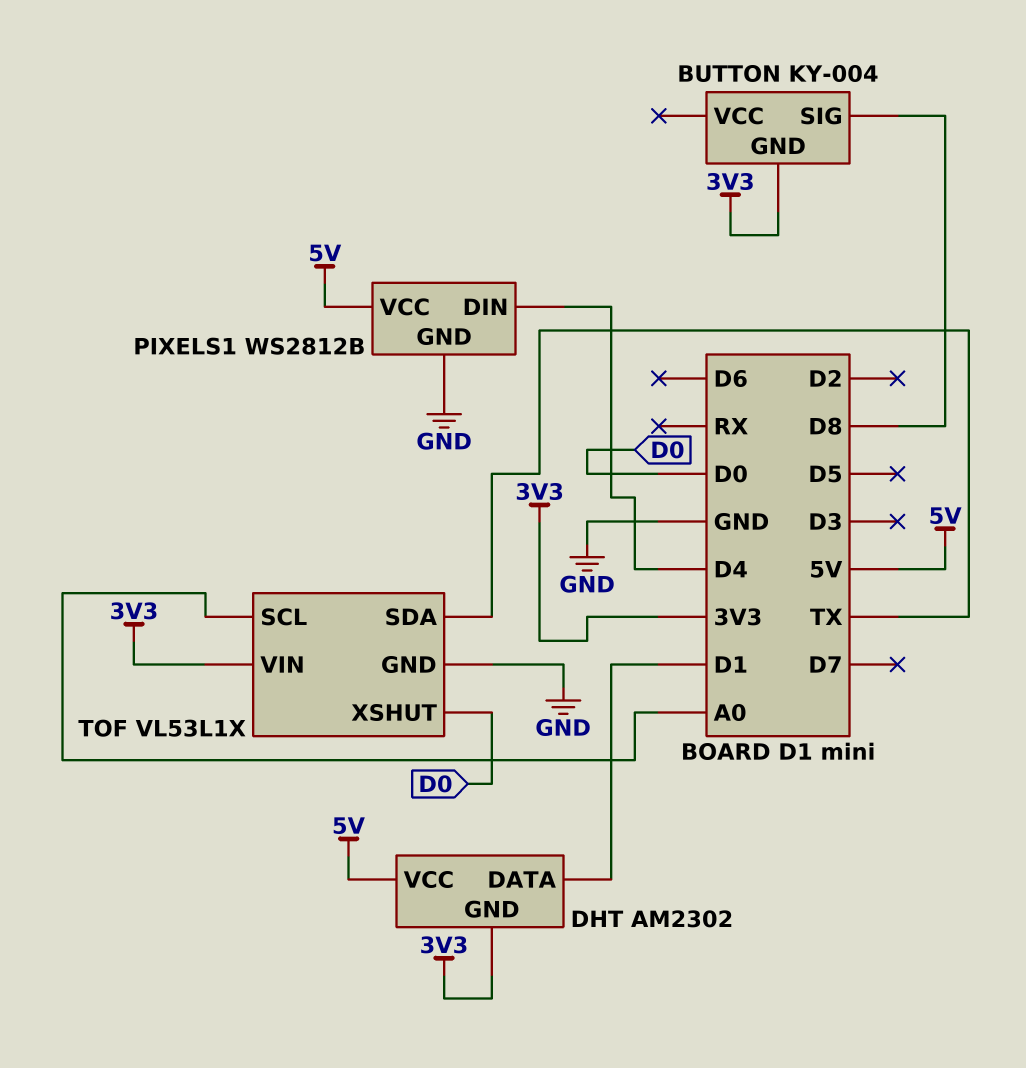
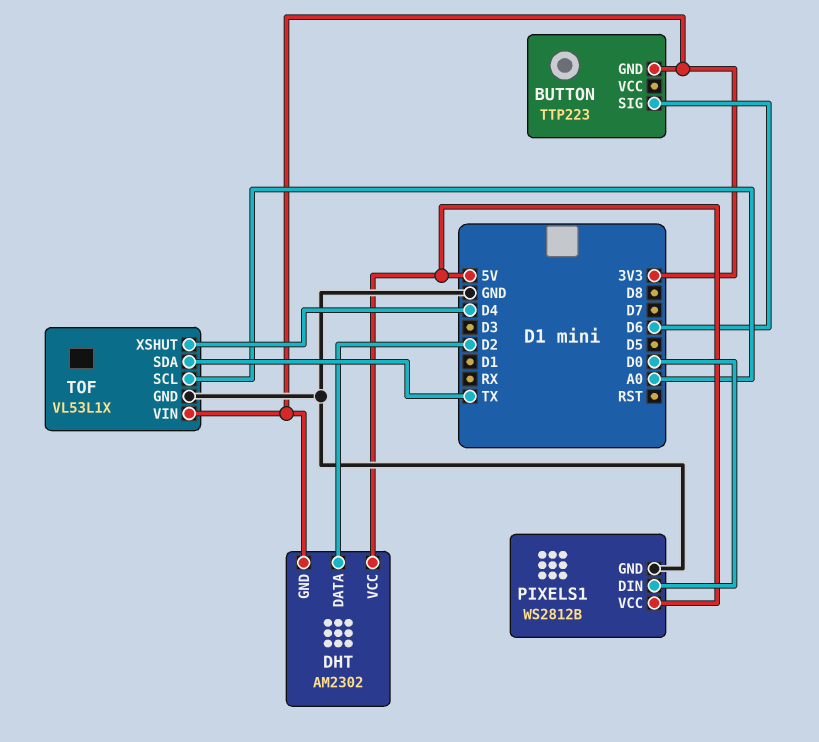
BUTTON: KY-004 -> TTP223
BUTTON pin SIG: D8 -> D6
DHT pin DATA: D1 -> D2
PIXELS1 pin DIN: D4 -> D0
TOF pin XSHUT: D0 -> D4

